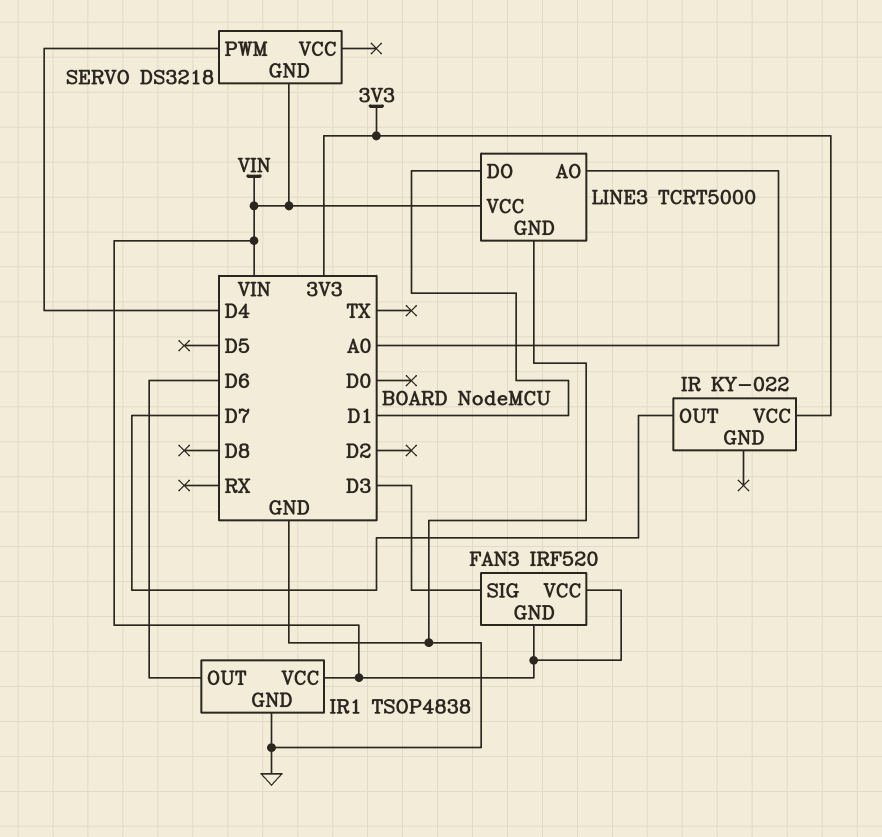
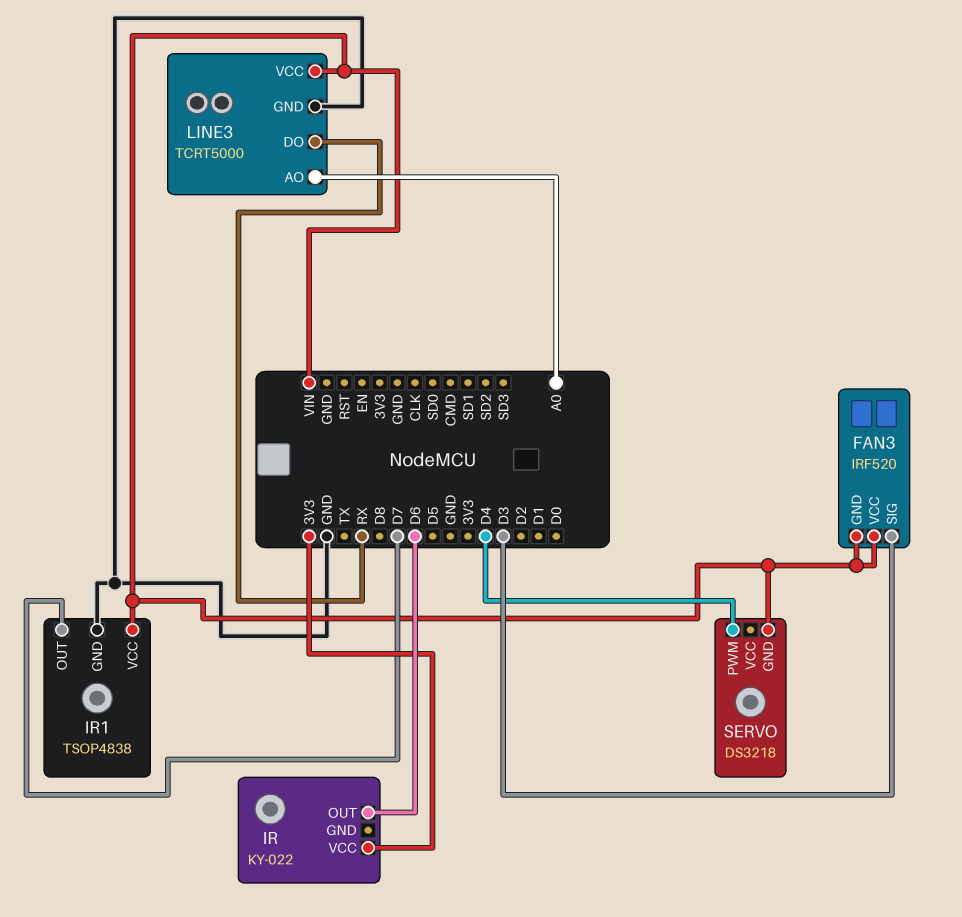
IR pin OUT: D7 -> D6
IR1 pin OUT: D6 -> D7
LINE3 pin DO: D1 -> RX

